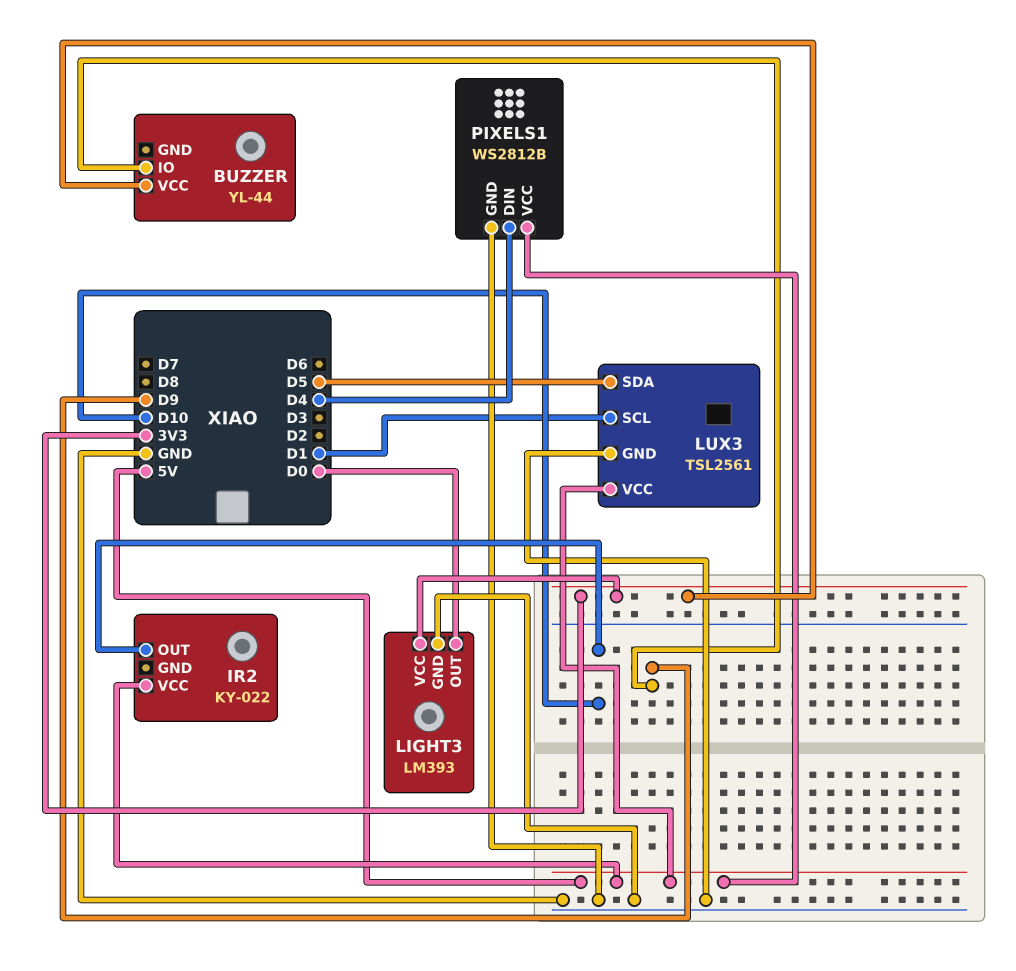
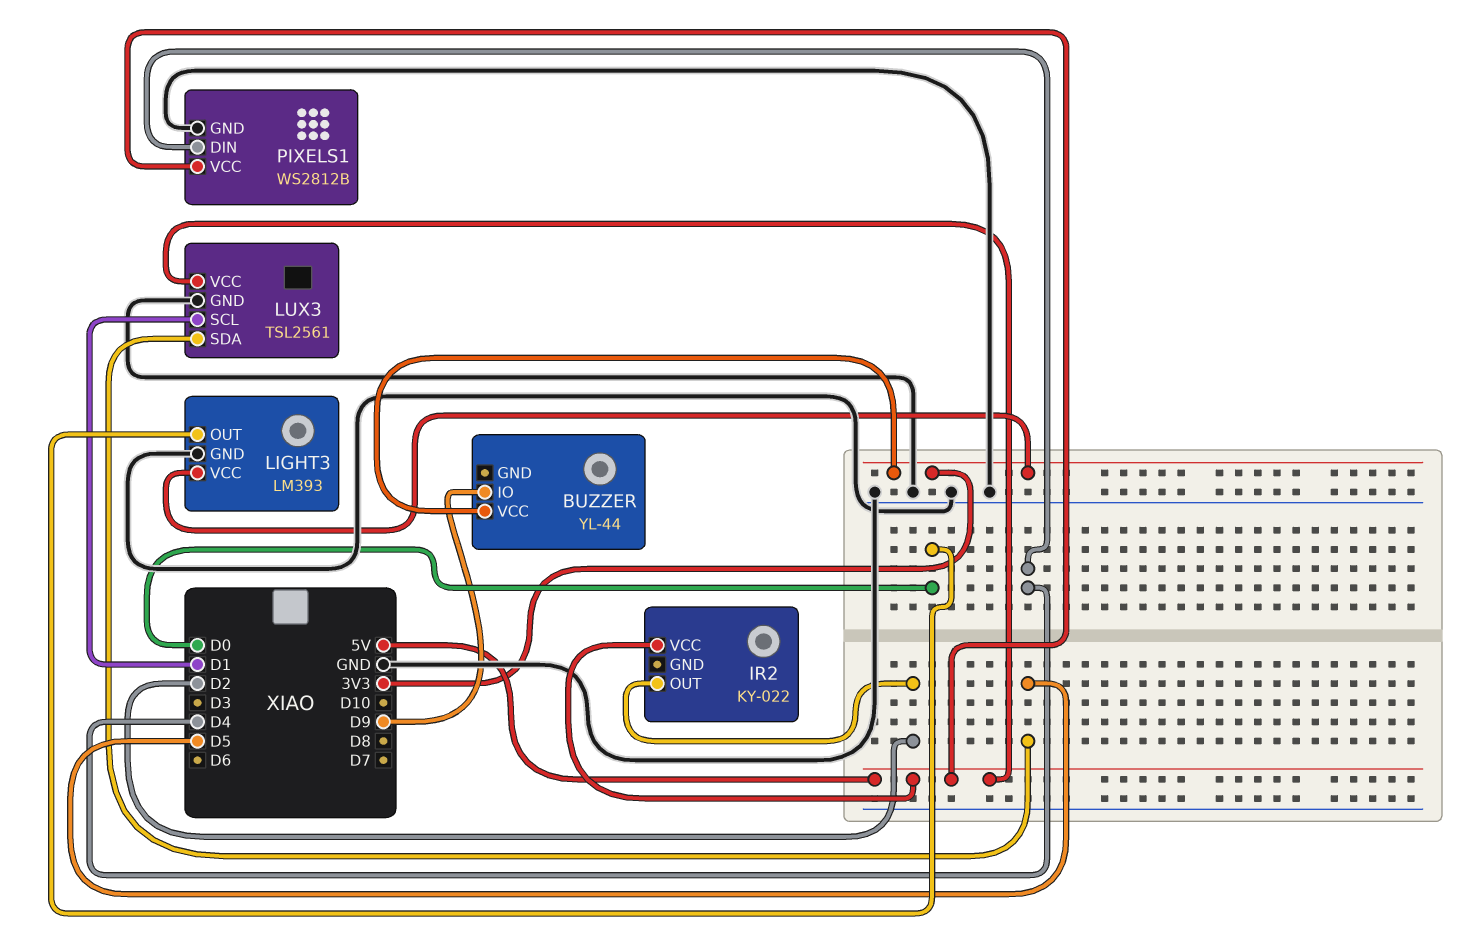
IR2 pin OUT: D10 -> D2

